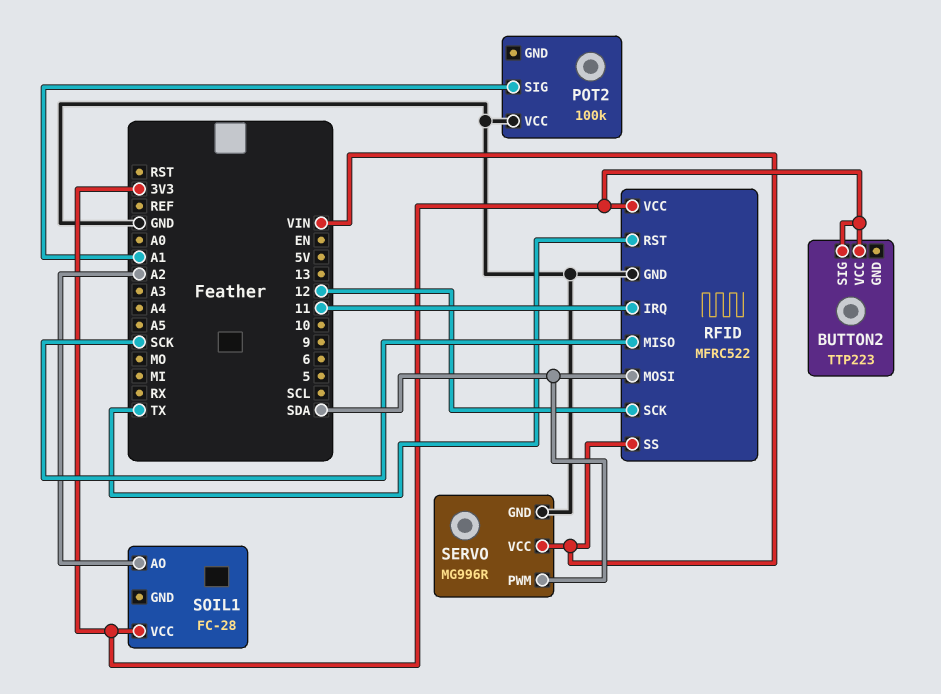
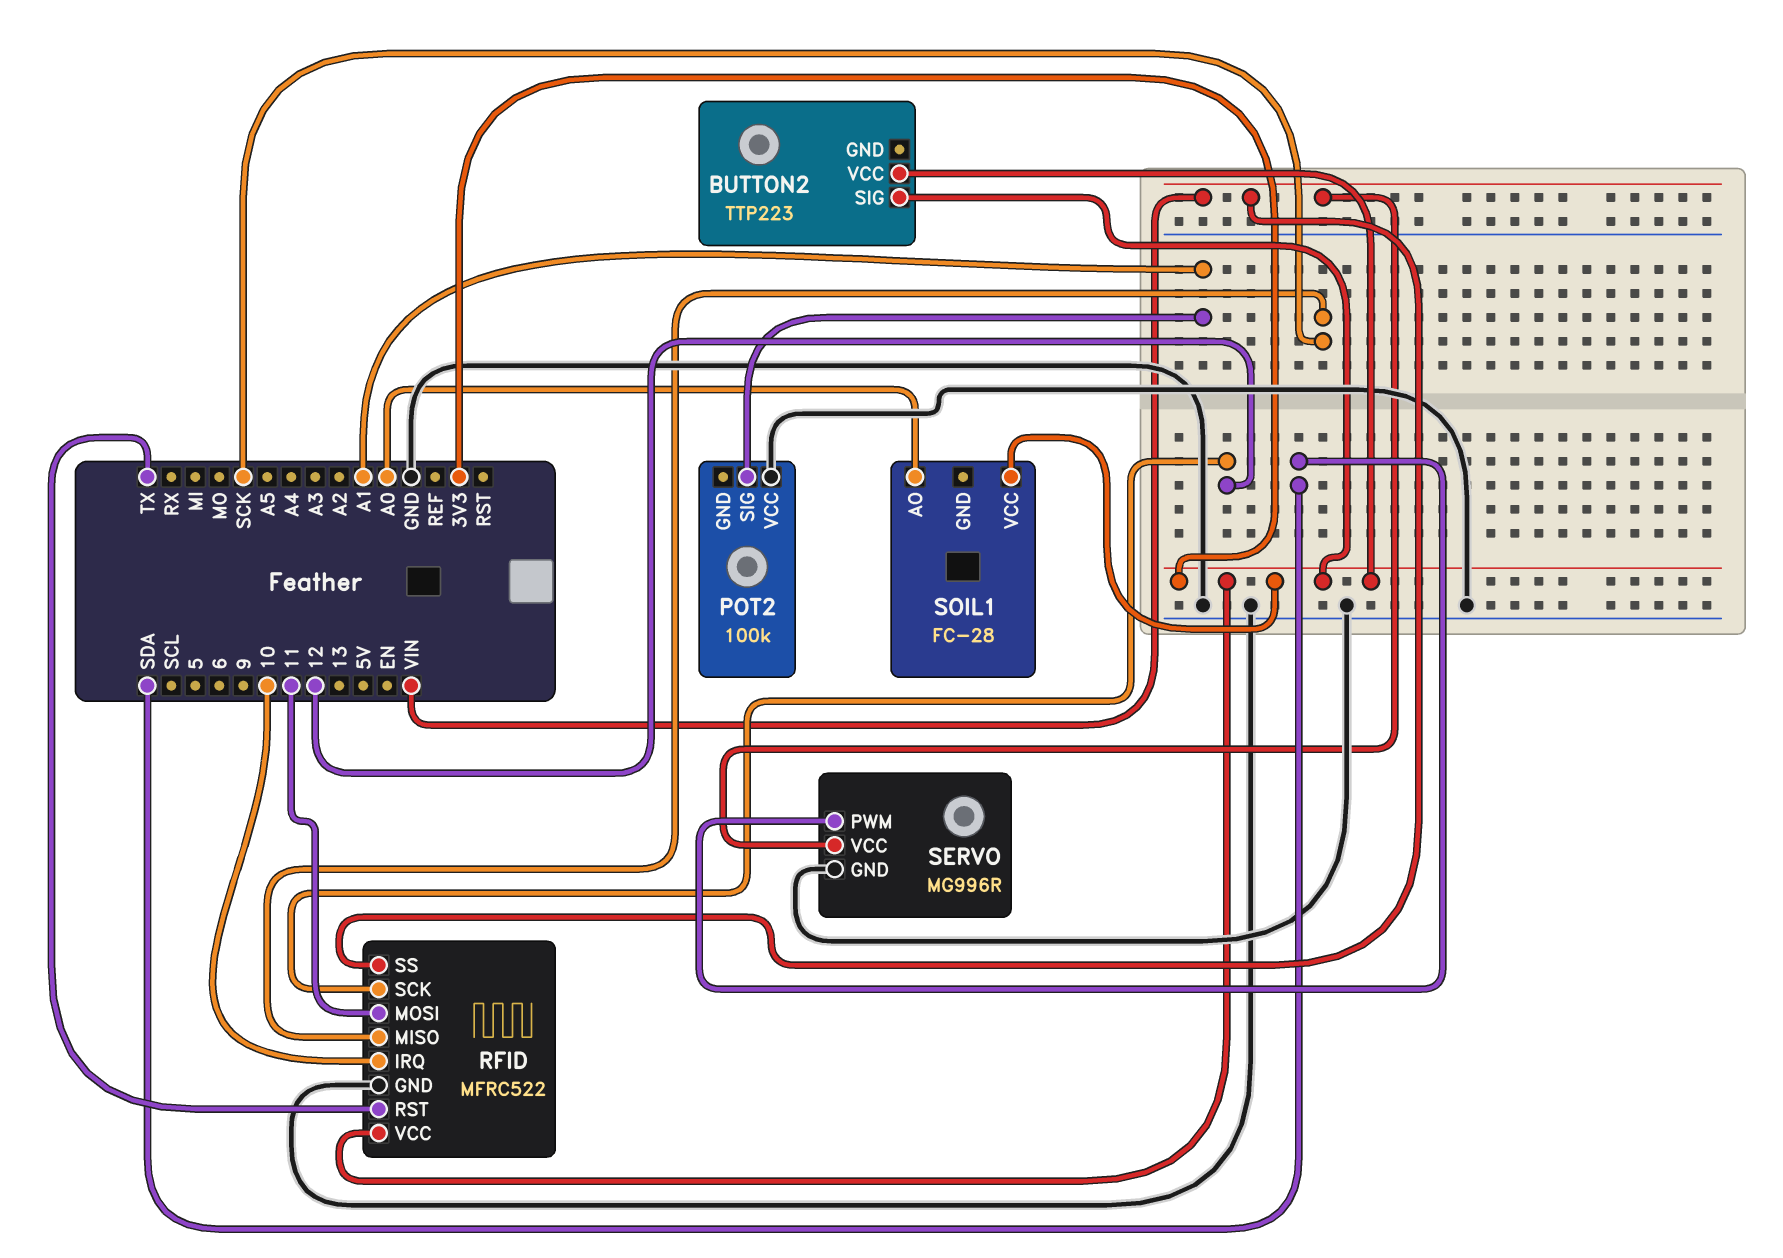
RFID pin IRQ: 11 -> 10
RFID pin MOSI: SDA -> 11
SOIL1 pin AO: A2 -> A0

